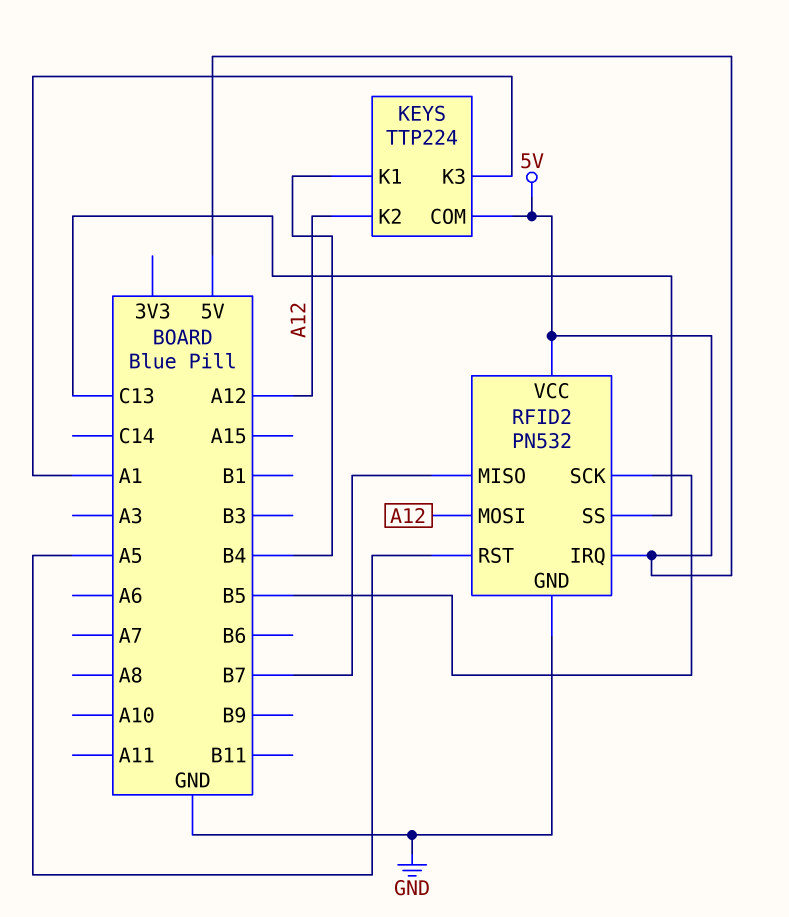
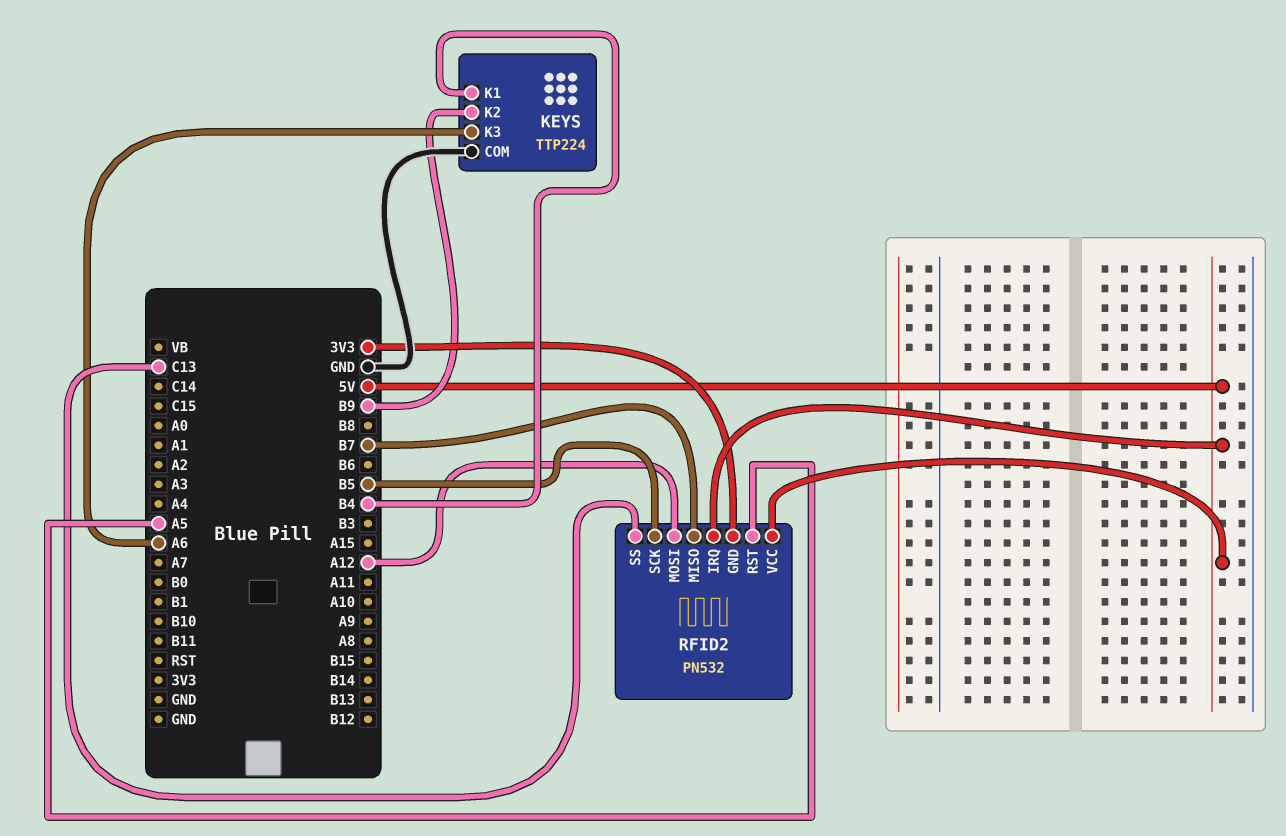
KEYS pin COM: 5V -> GND
KEYS pin K2: A12 -> B9
KEYS pin K3: A1 -> A6
RFID2 pin GND: GND -> 3V3

